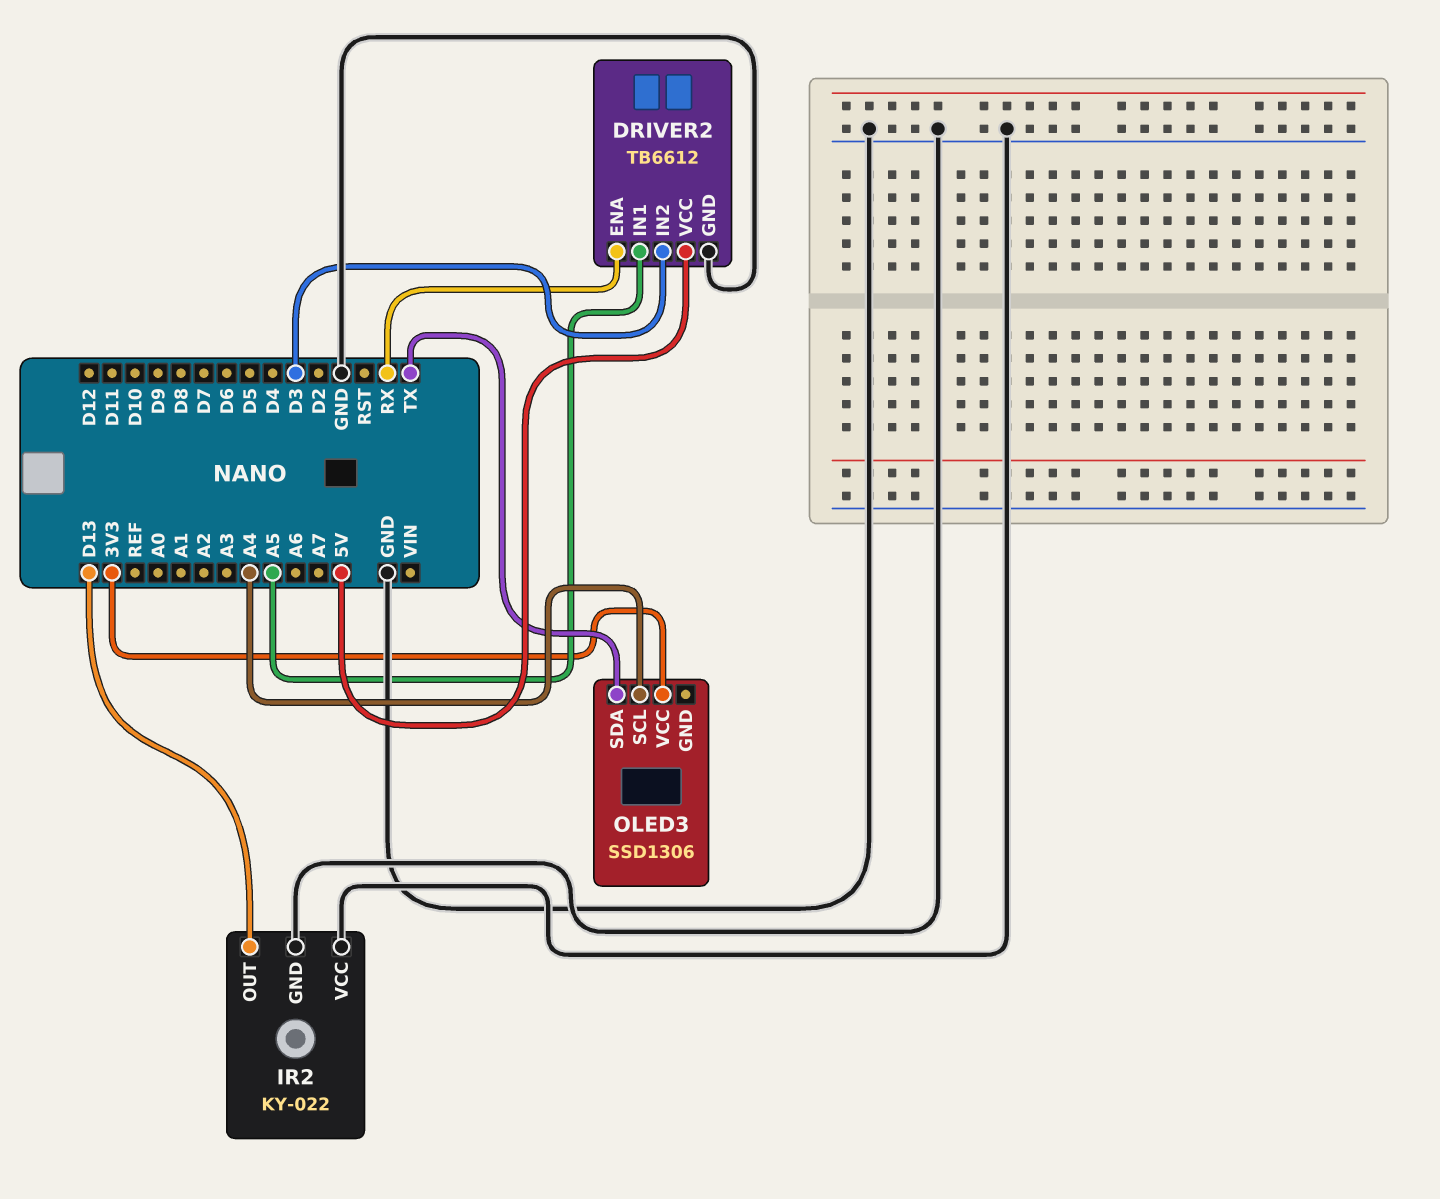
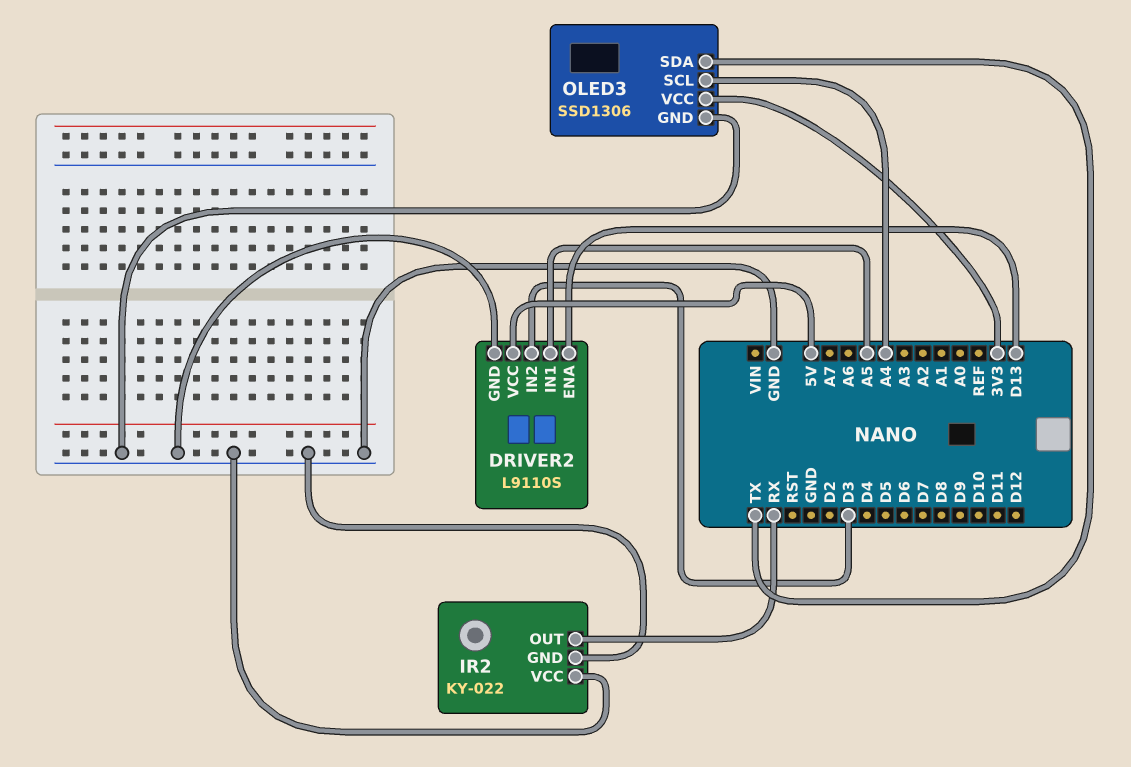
DRIVER2: TB6612 -> L9110S
DRIVER2 pin ENA: RX -> D13
IR2 pin OUT: D13 -> RX
OLED3 pin GND: none -> GND

